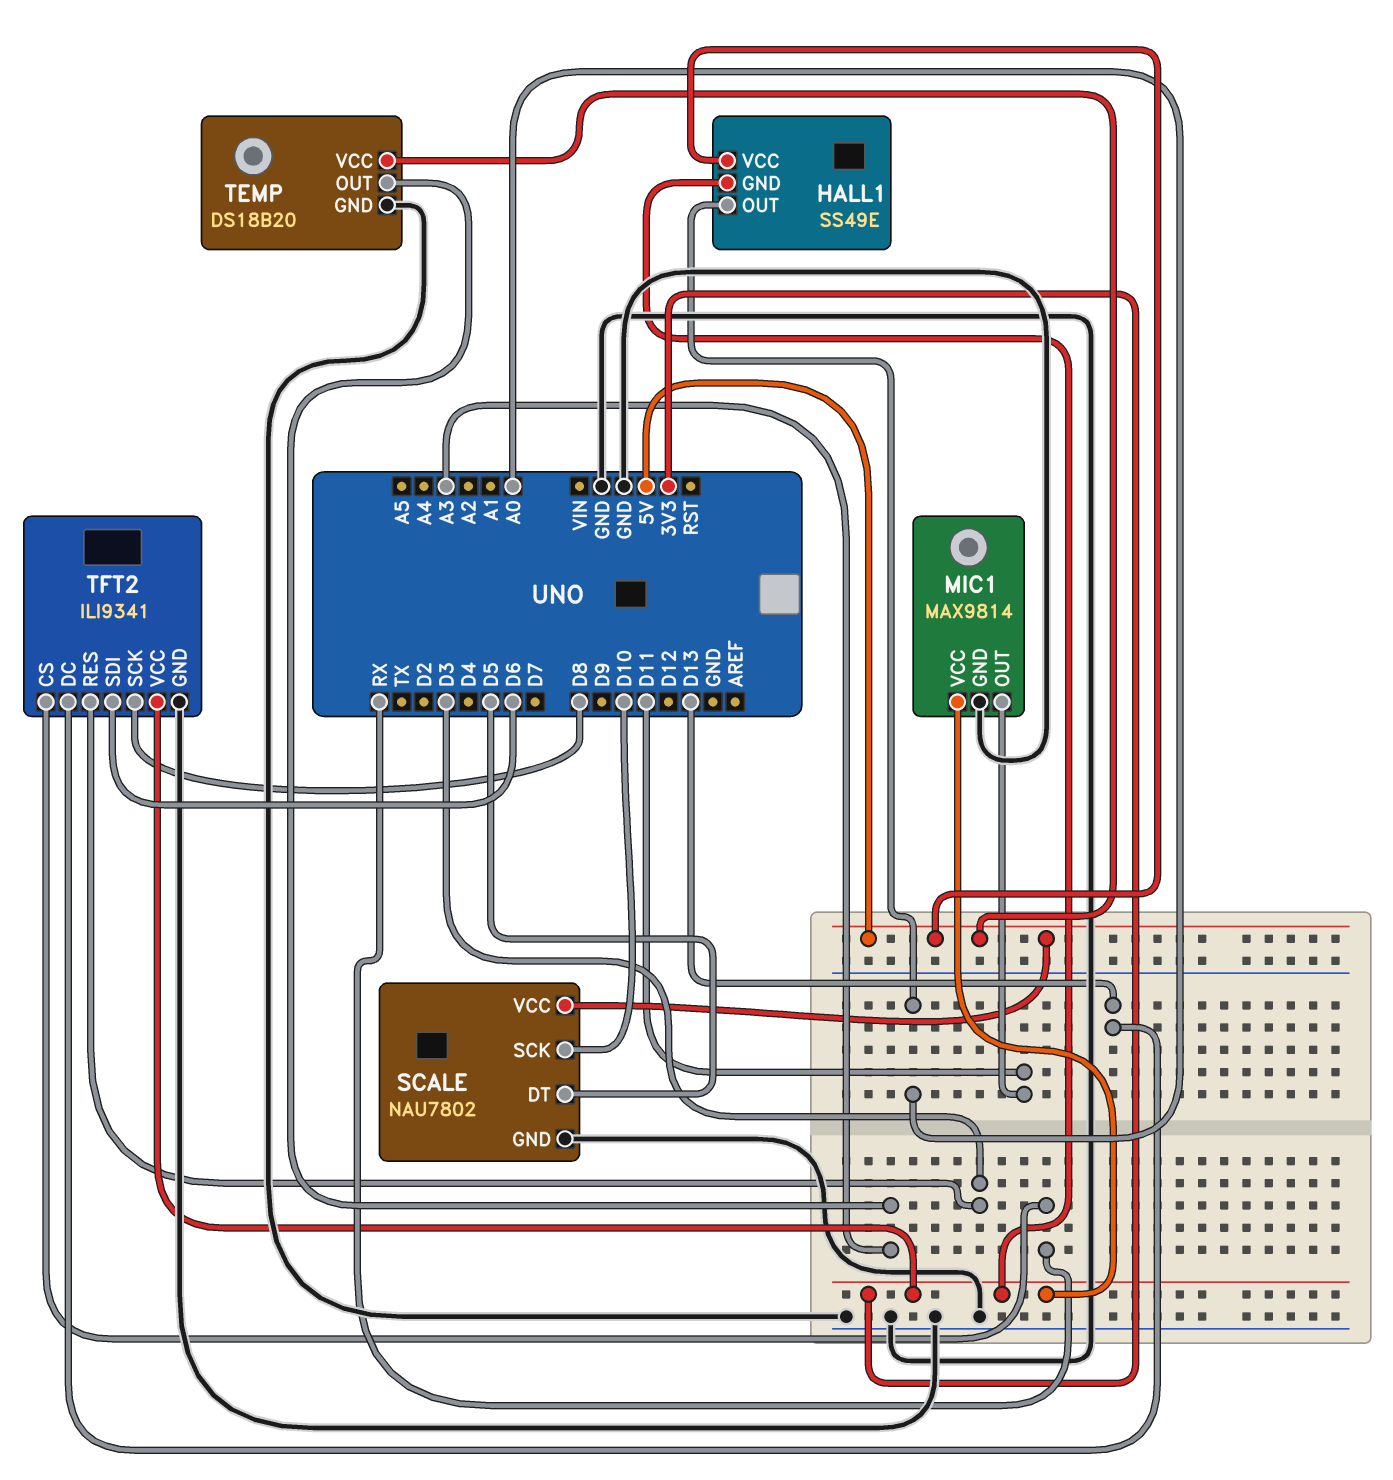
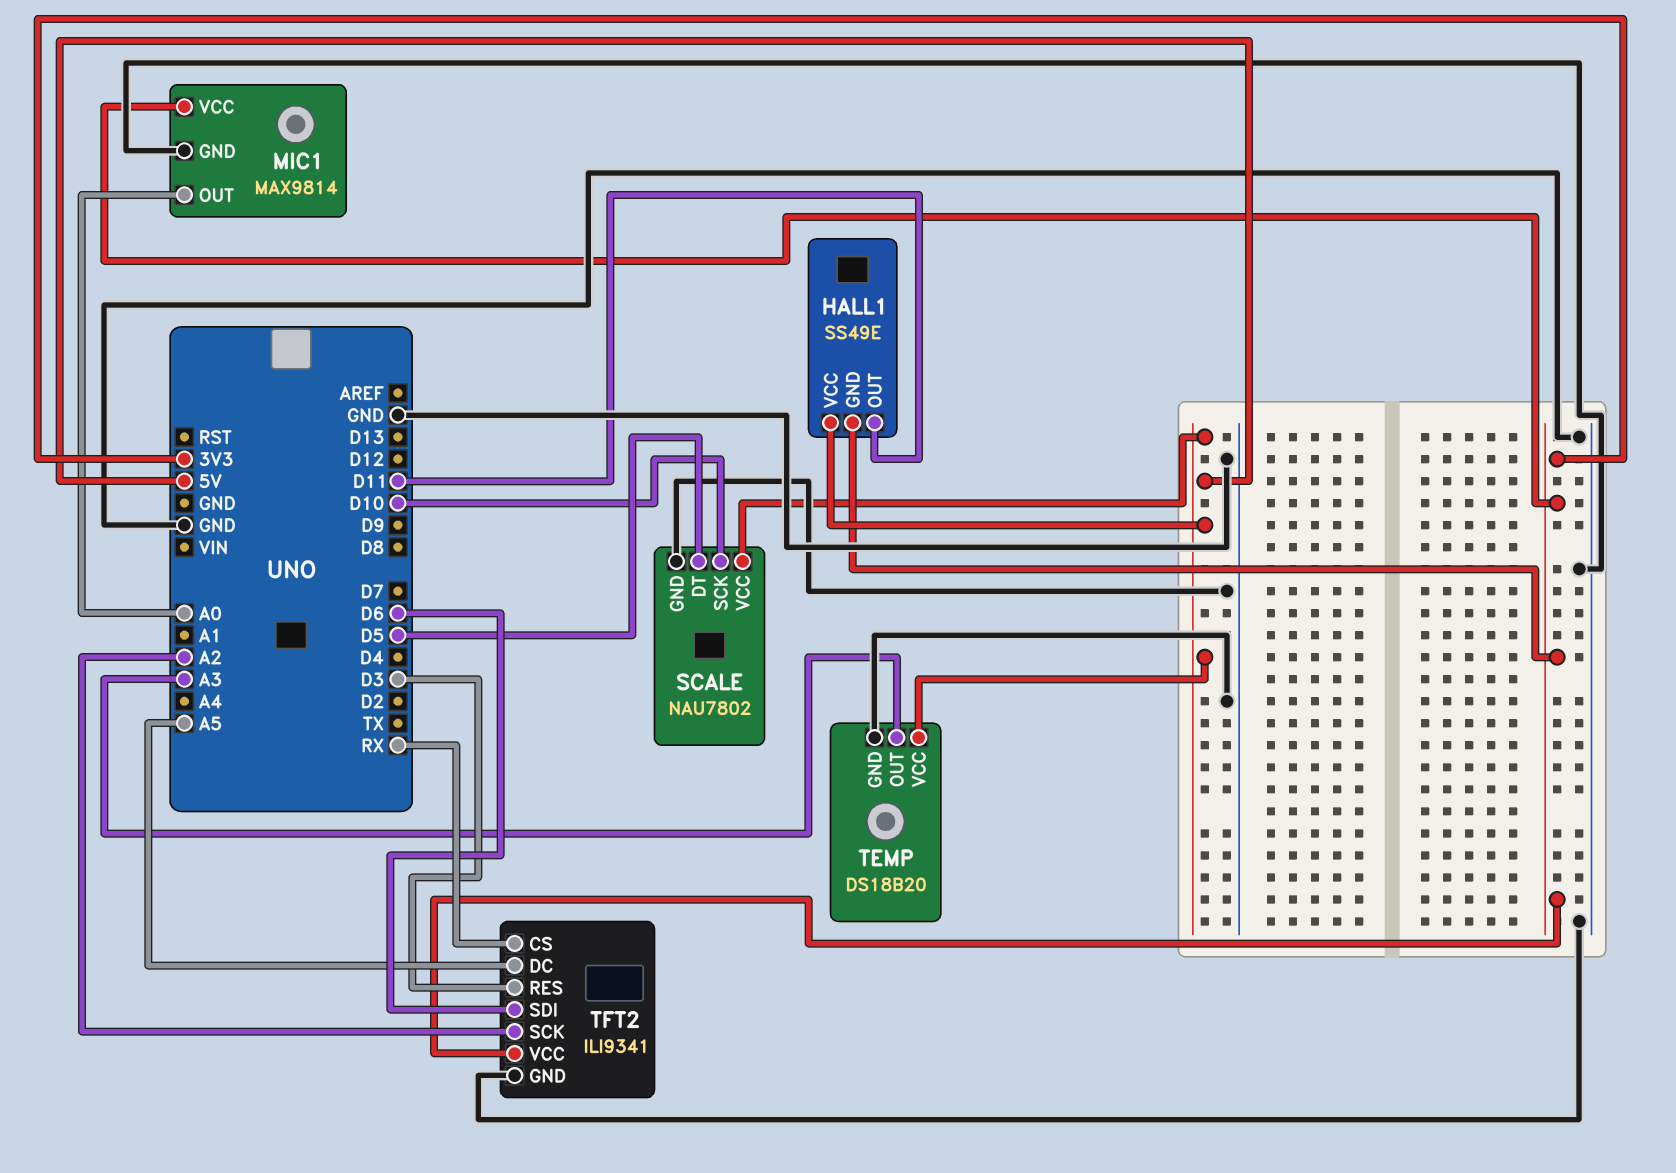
HALL1 pin OUT: A0 -> D11
MIC1 pin OUT: D11 -> A0
TFT2 pin DC: D13 -> A5
TFT2 pin SCK: D8 -> A2

